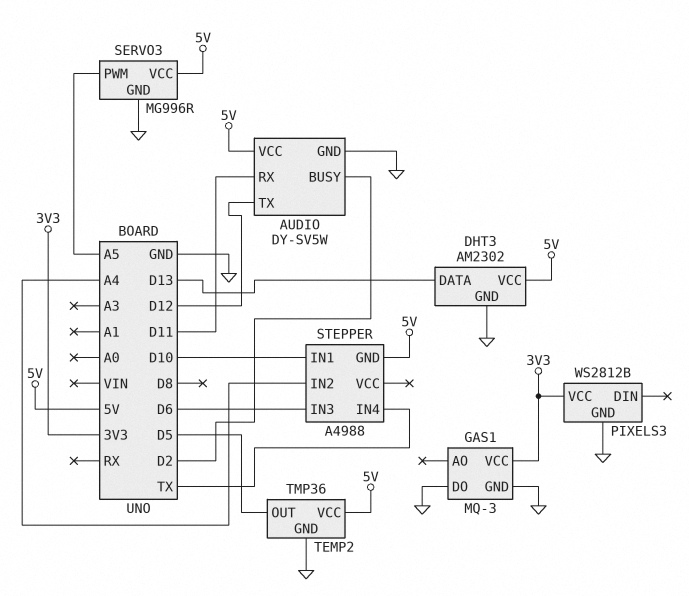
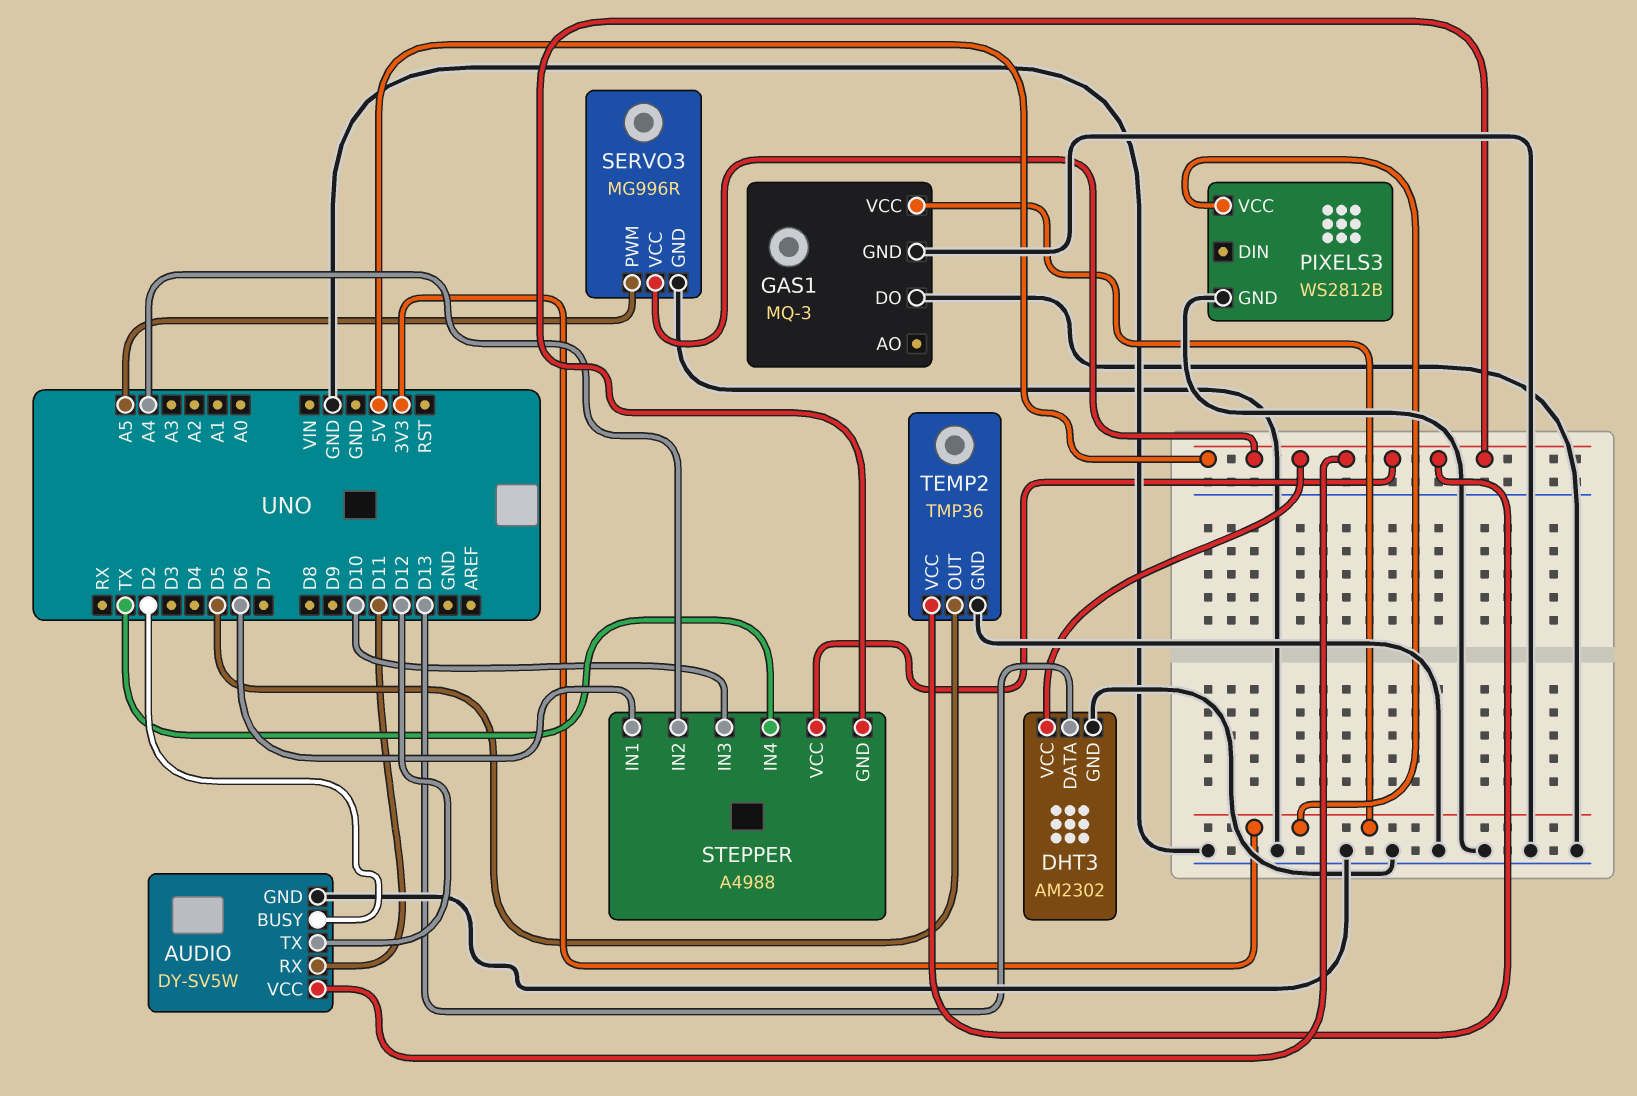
STEPPER pin IN1: D10 -> D6
STEPPER pin IN3: D6 -> D10
STEPPER pin VCC: none -> 5V

